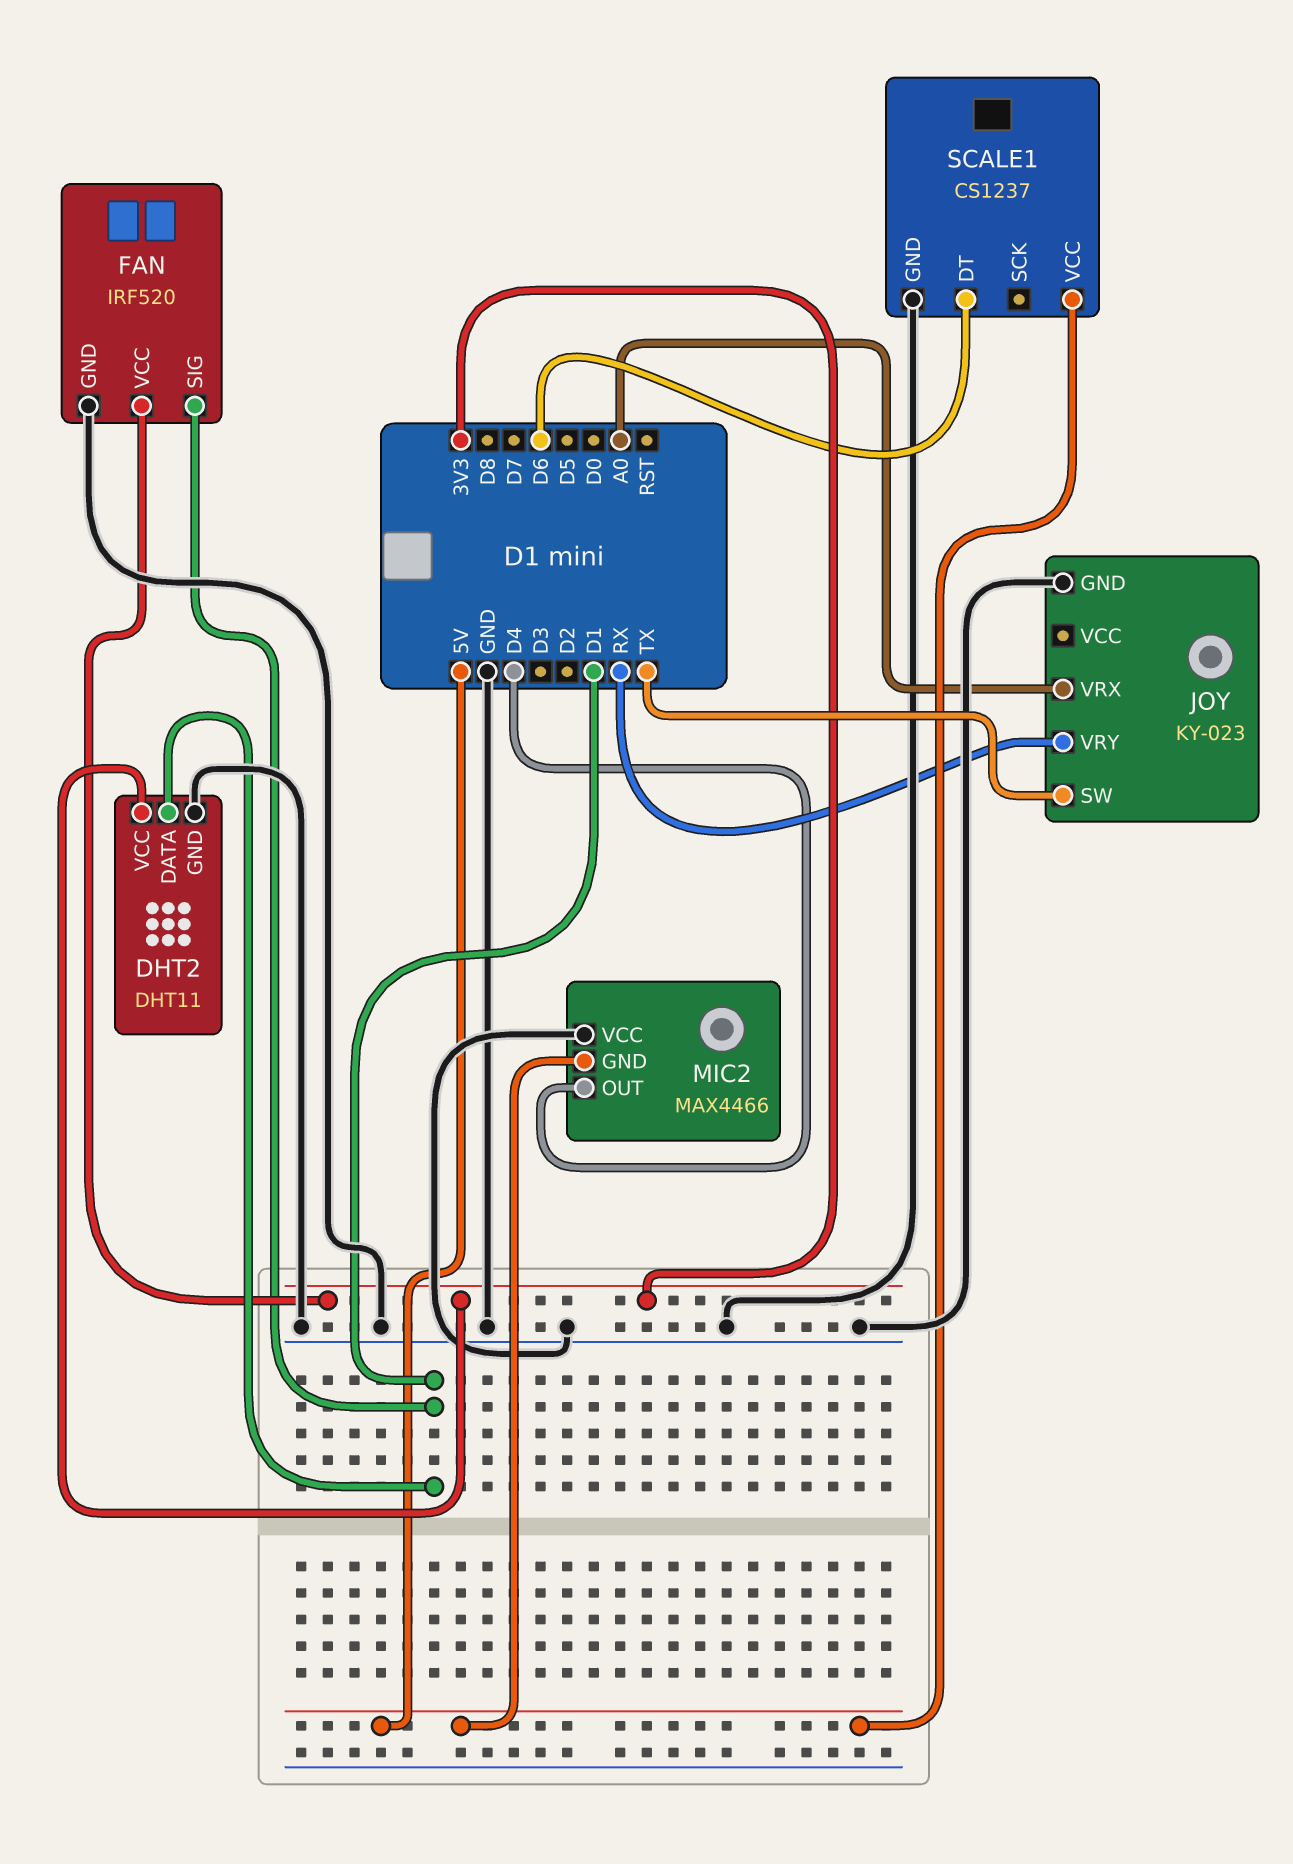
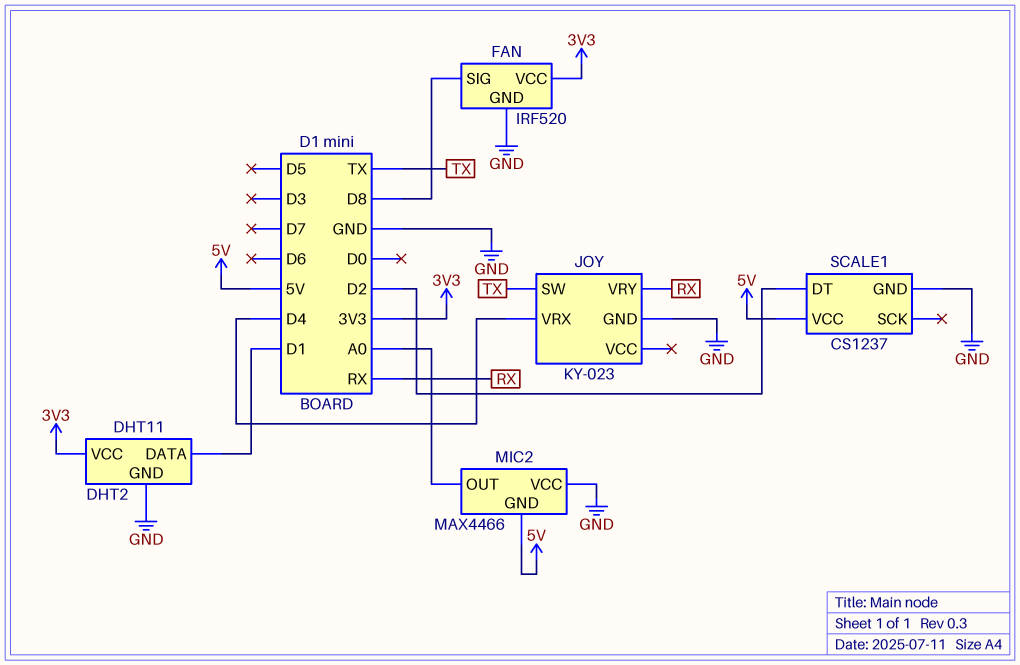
FAN pin SIG: D1 -> D8
JOY pin VRX: A0 -> D4
MIC2 pin OUT: D4 -> A0
SCALE1 pin DT: D6 -> D2

